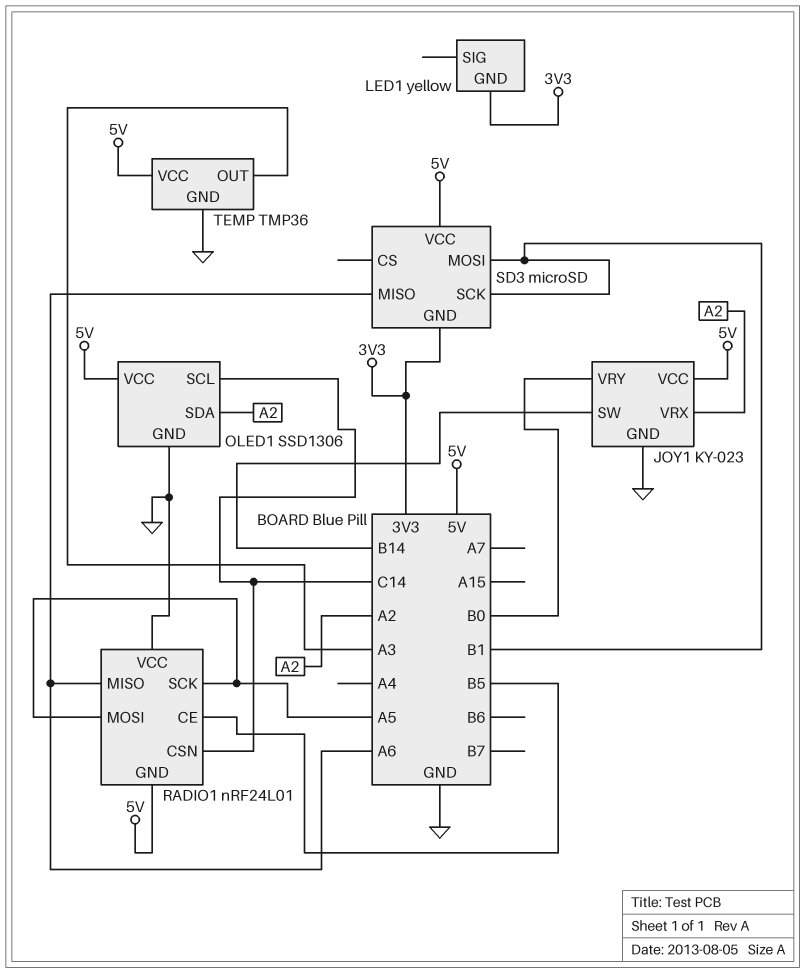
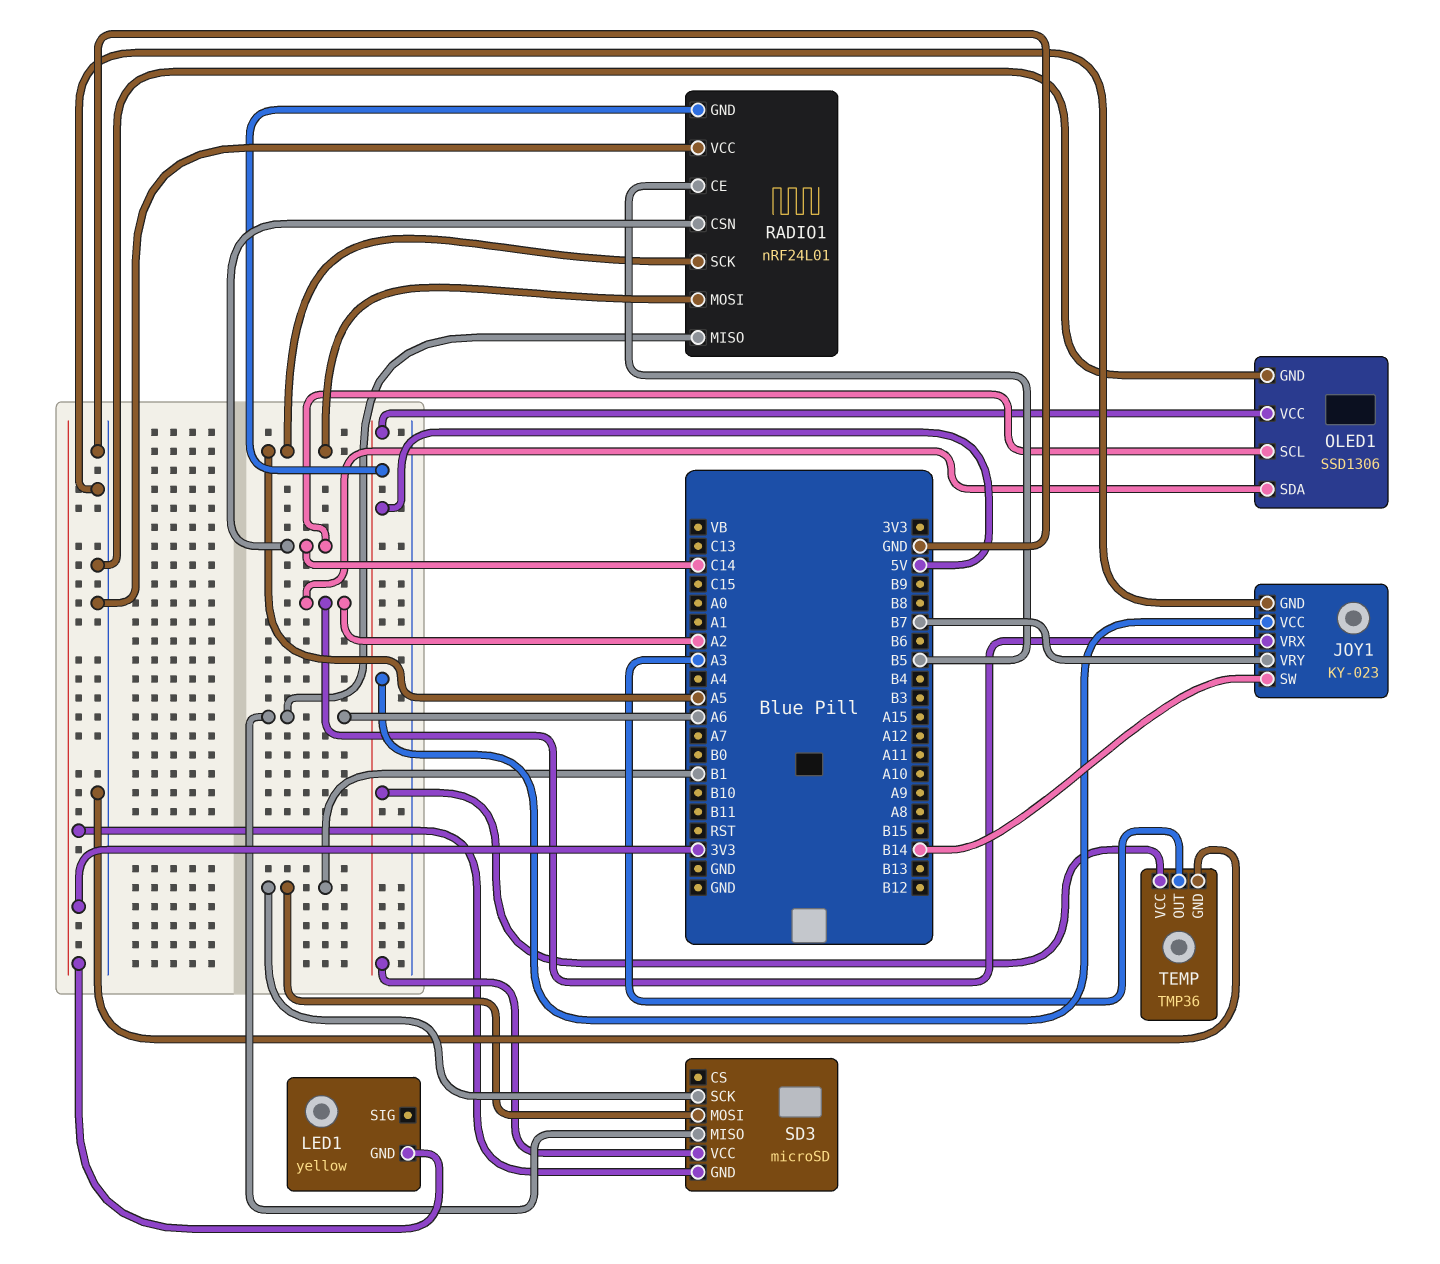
JOY1 pin VRY: B0 -> B7

